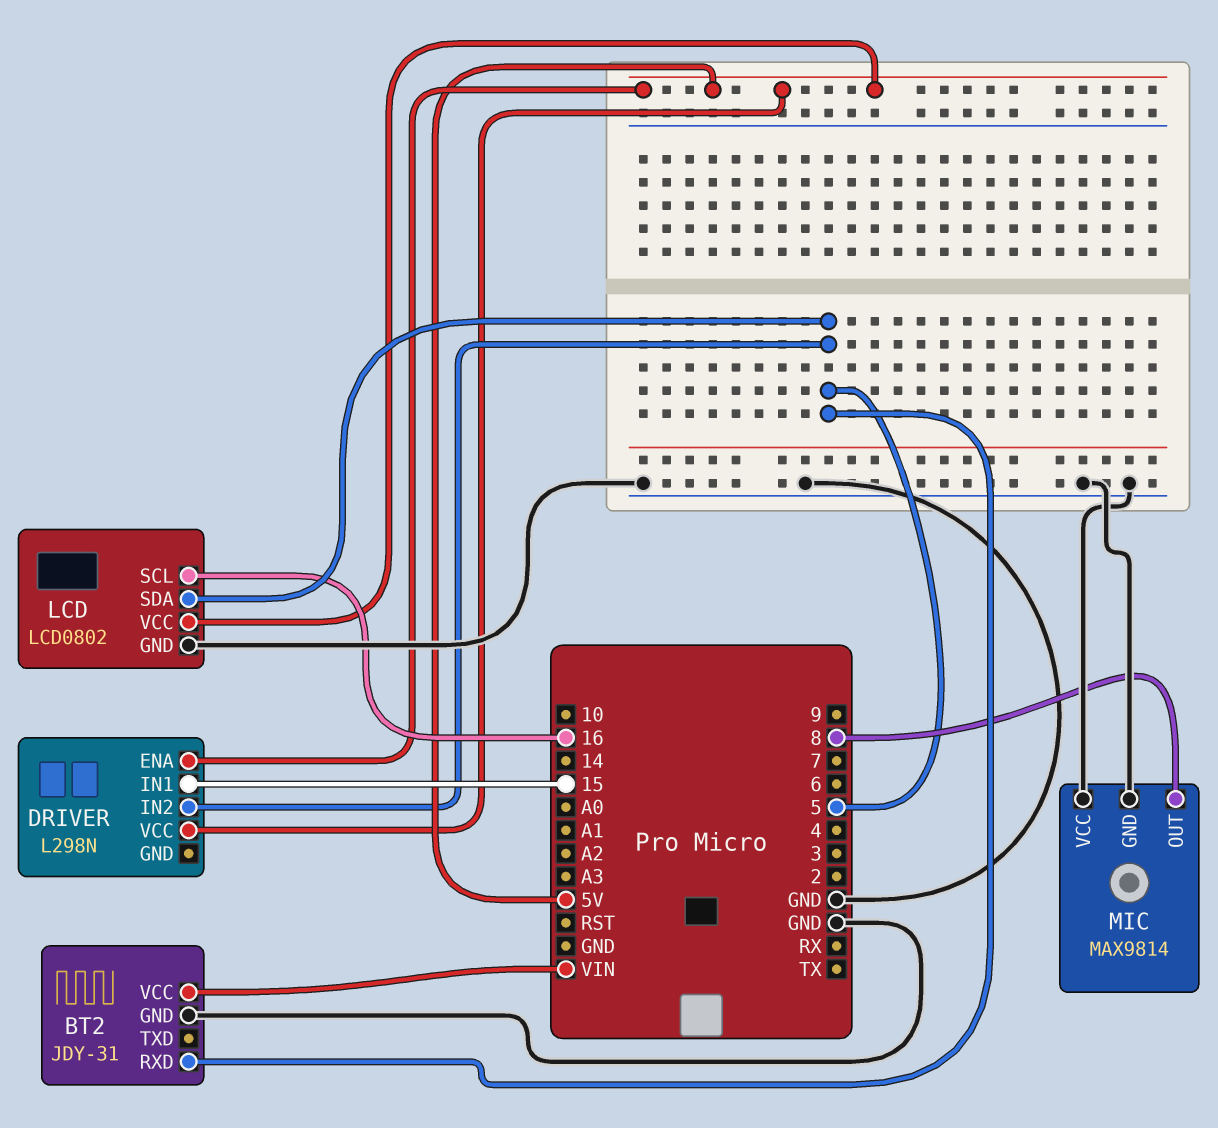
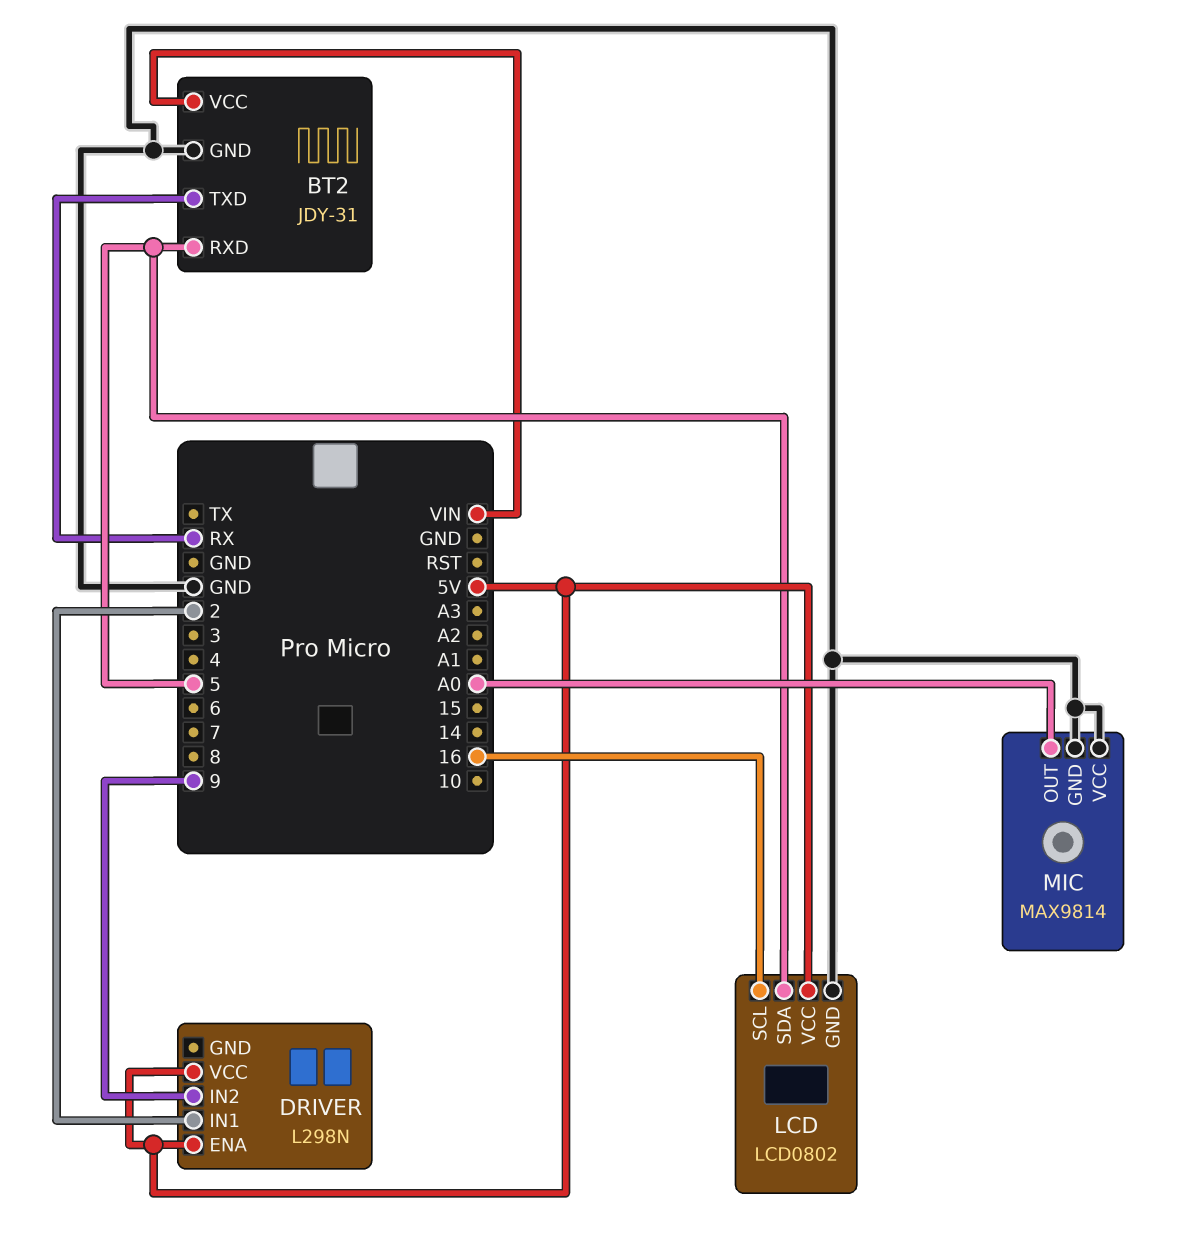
BT2 pin TXD: none -> RX
DRIVER pin IN1: 15 -> 2
DRIVER pin IN2: 5 -> 9
MIC pin OUT: 8 -> A0

